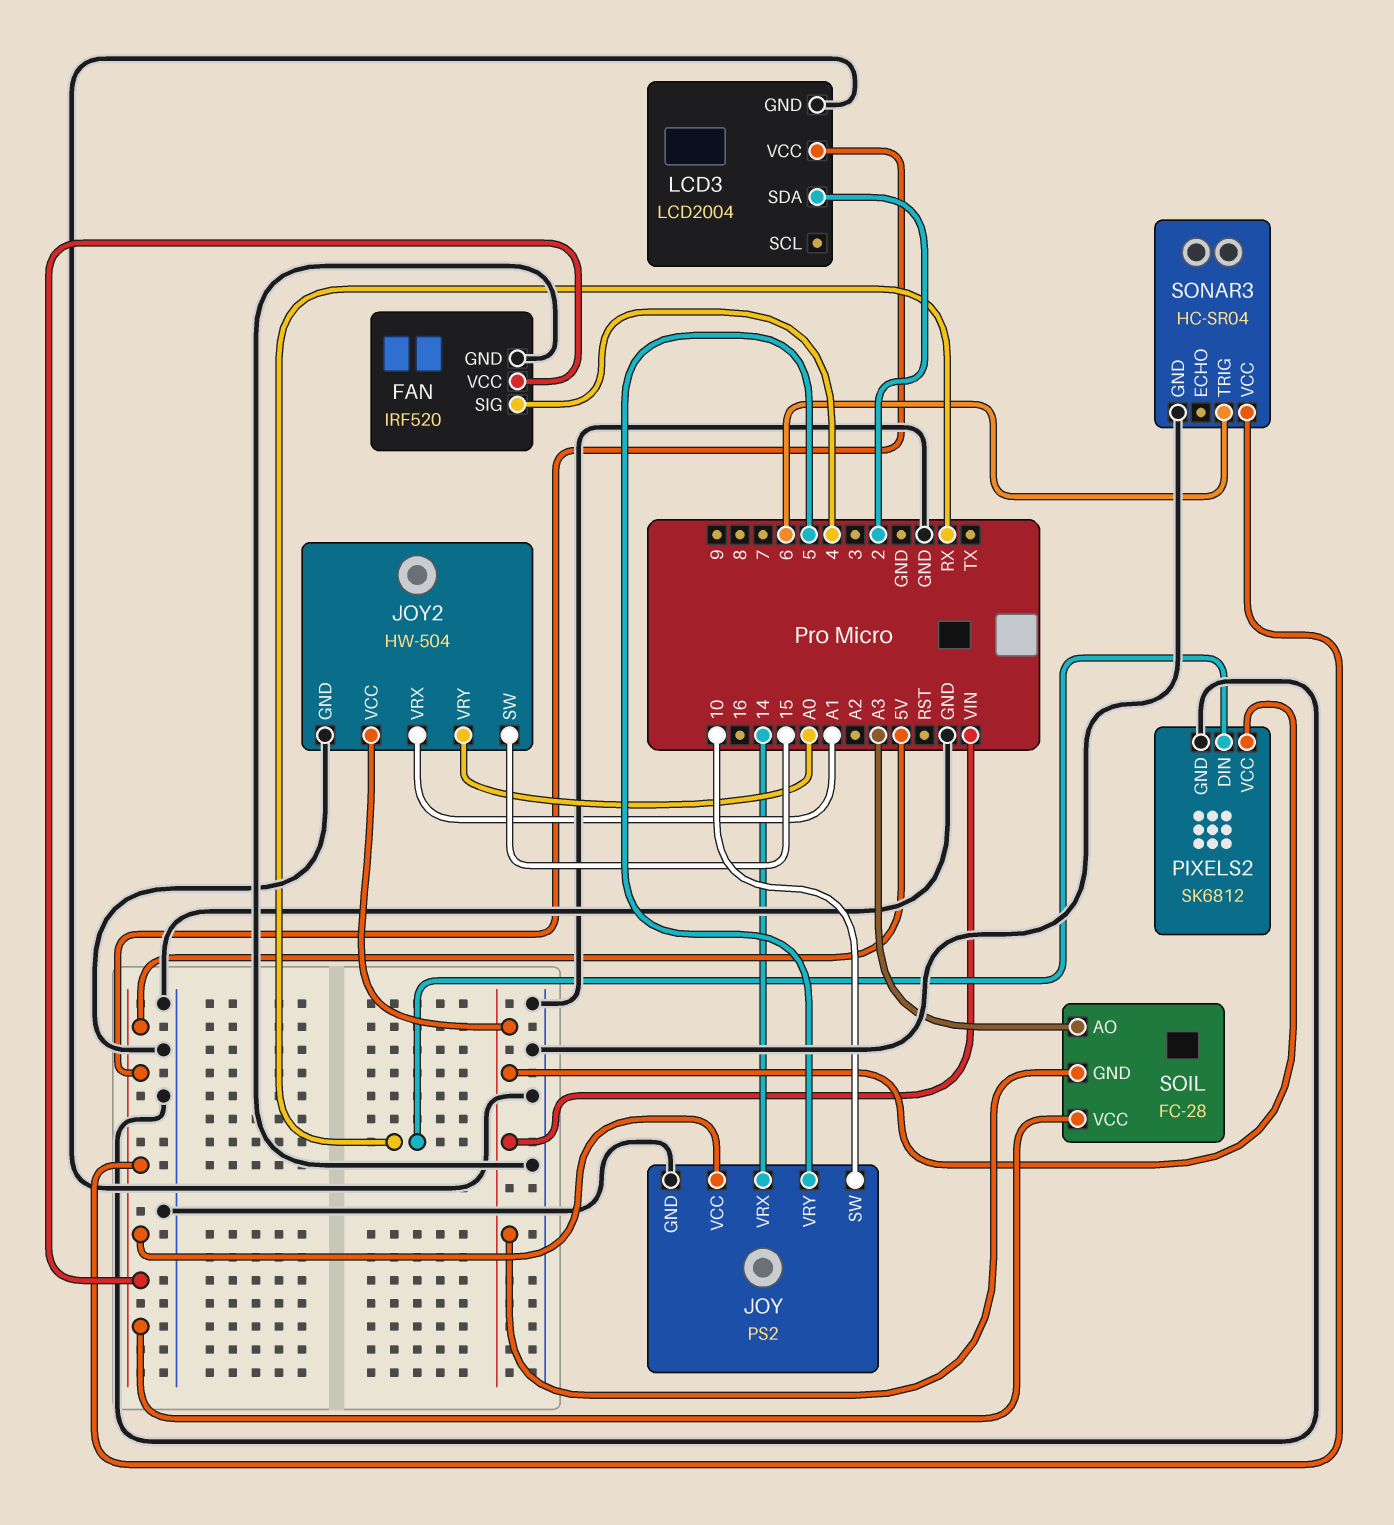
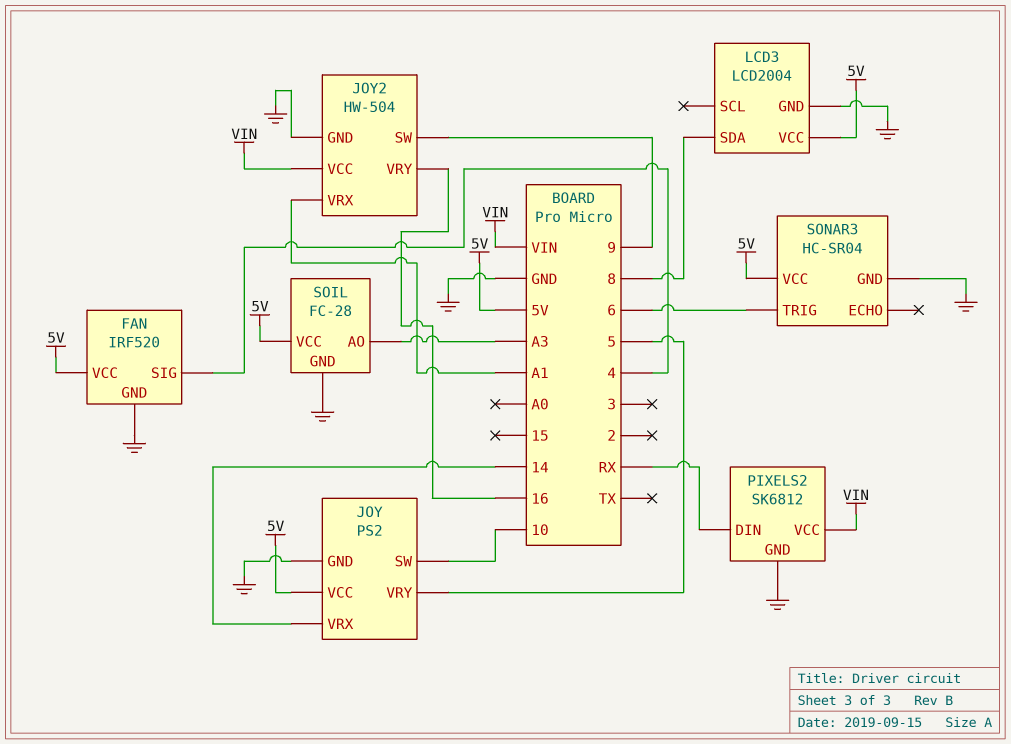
JOY2 pin SW: 15 -> 9
JOY2 pin VRY: A0 -> 16
LCD3 pin SDA: 2 -> 8
SOIL pin GND: VIN -> GND

